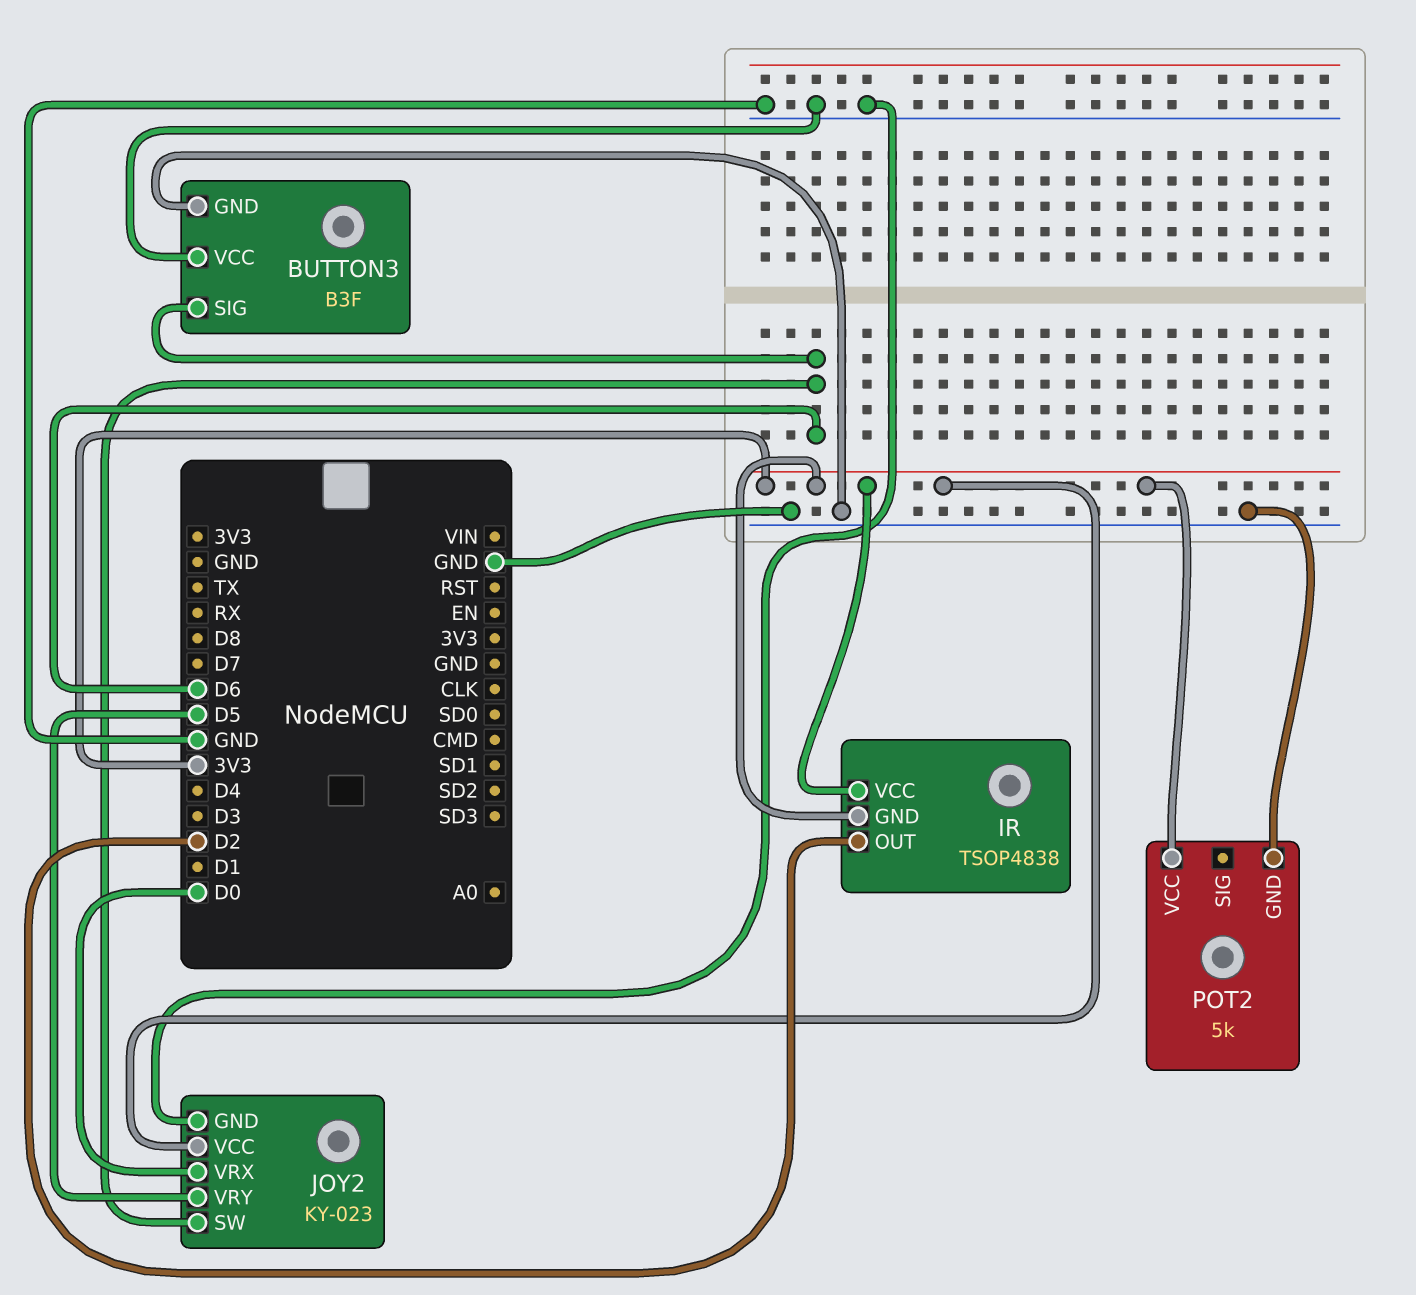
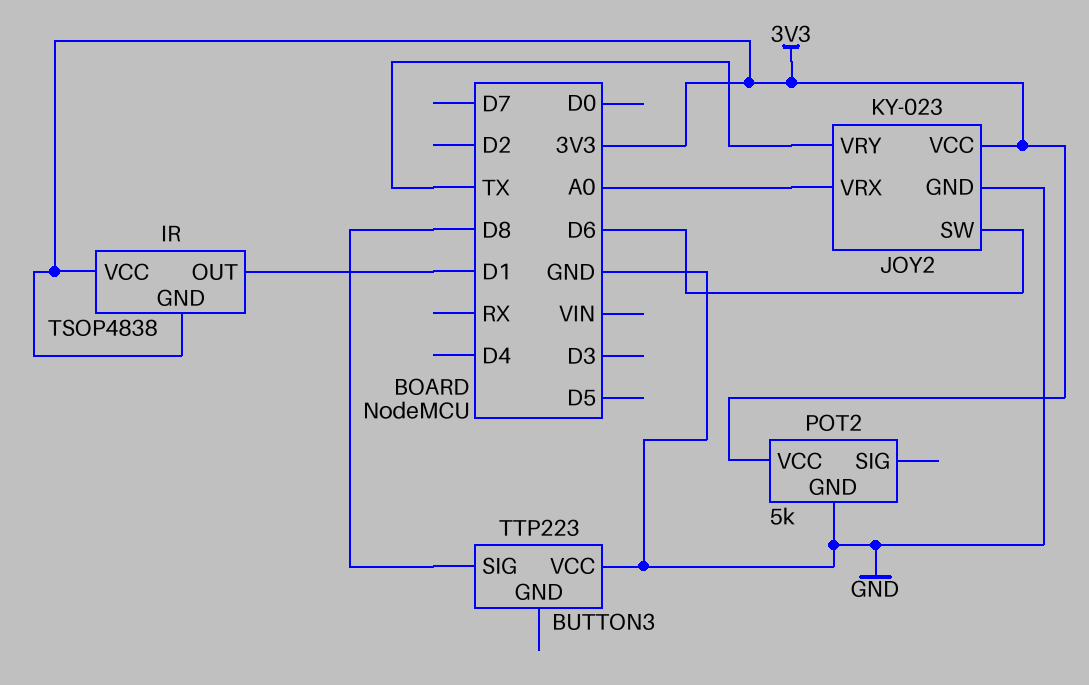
BUTTON3: B3F -> TTP223
BUTTON3 pin GND: GND -> none
BUTTON3 pin SIG: D6 -> D8
IR pin OUT: D2 -> D1
JOY2 pin VRX: D0 -> A0
JOY2 pin VRY: D5 -> TX

